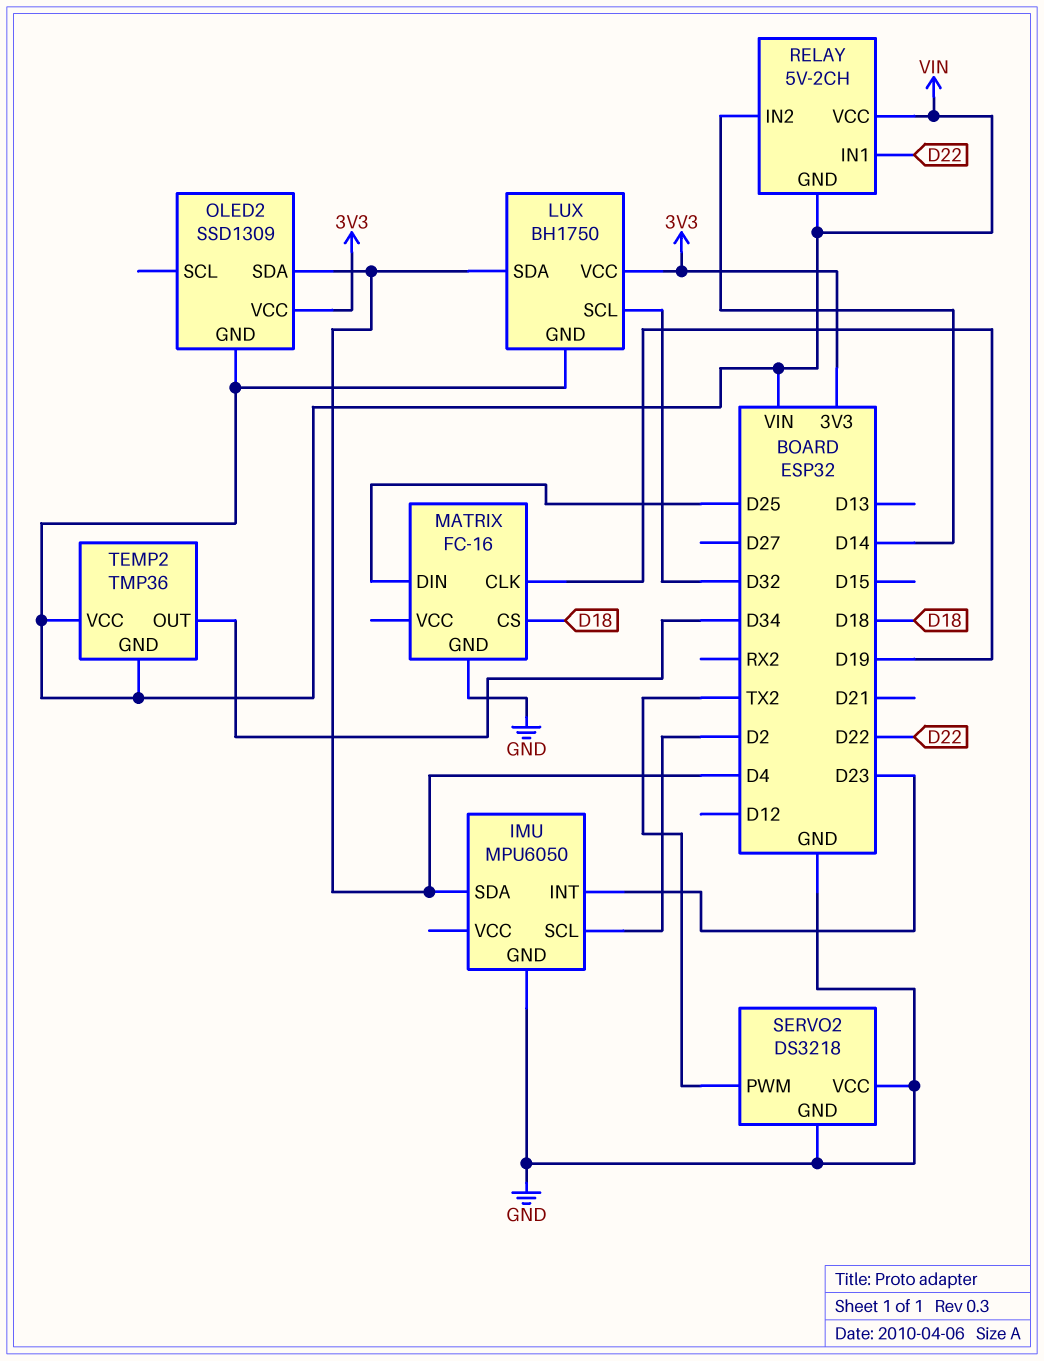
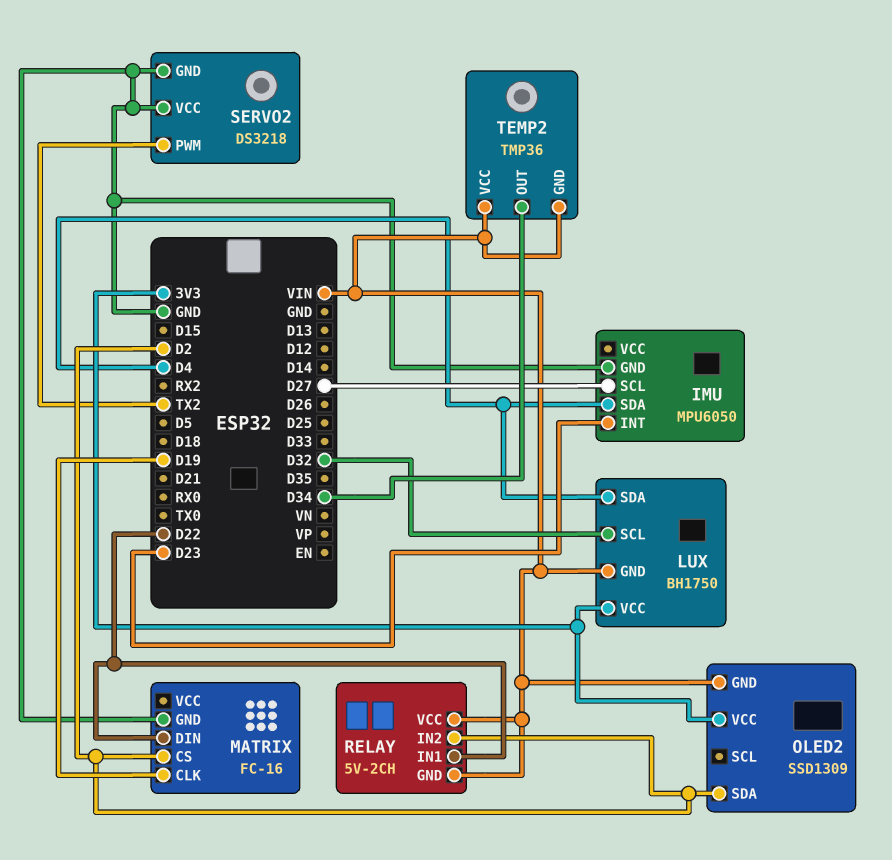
IMU pin SCL: D2 -> D27
MATRIX pin CS: D18 -> D2
MATRIX pin DIN: D25 -> D22
OLED2 pin SDA: D4 -> D2
RELAY pin IN2: D14 -> D2

